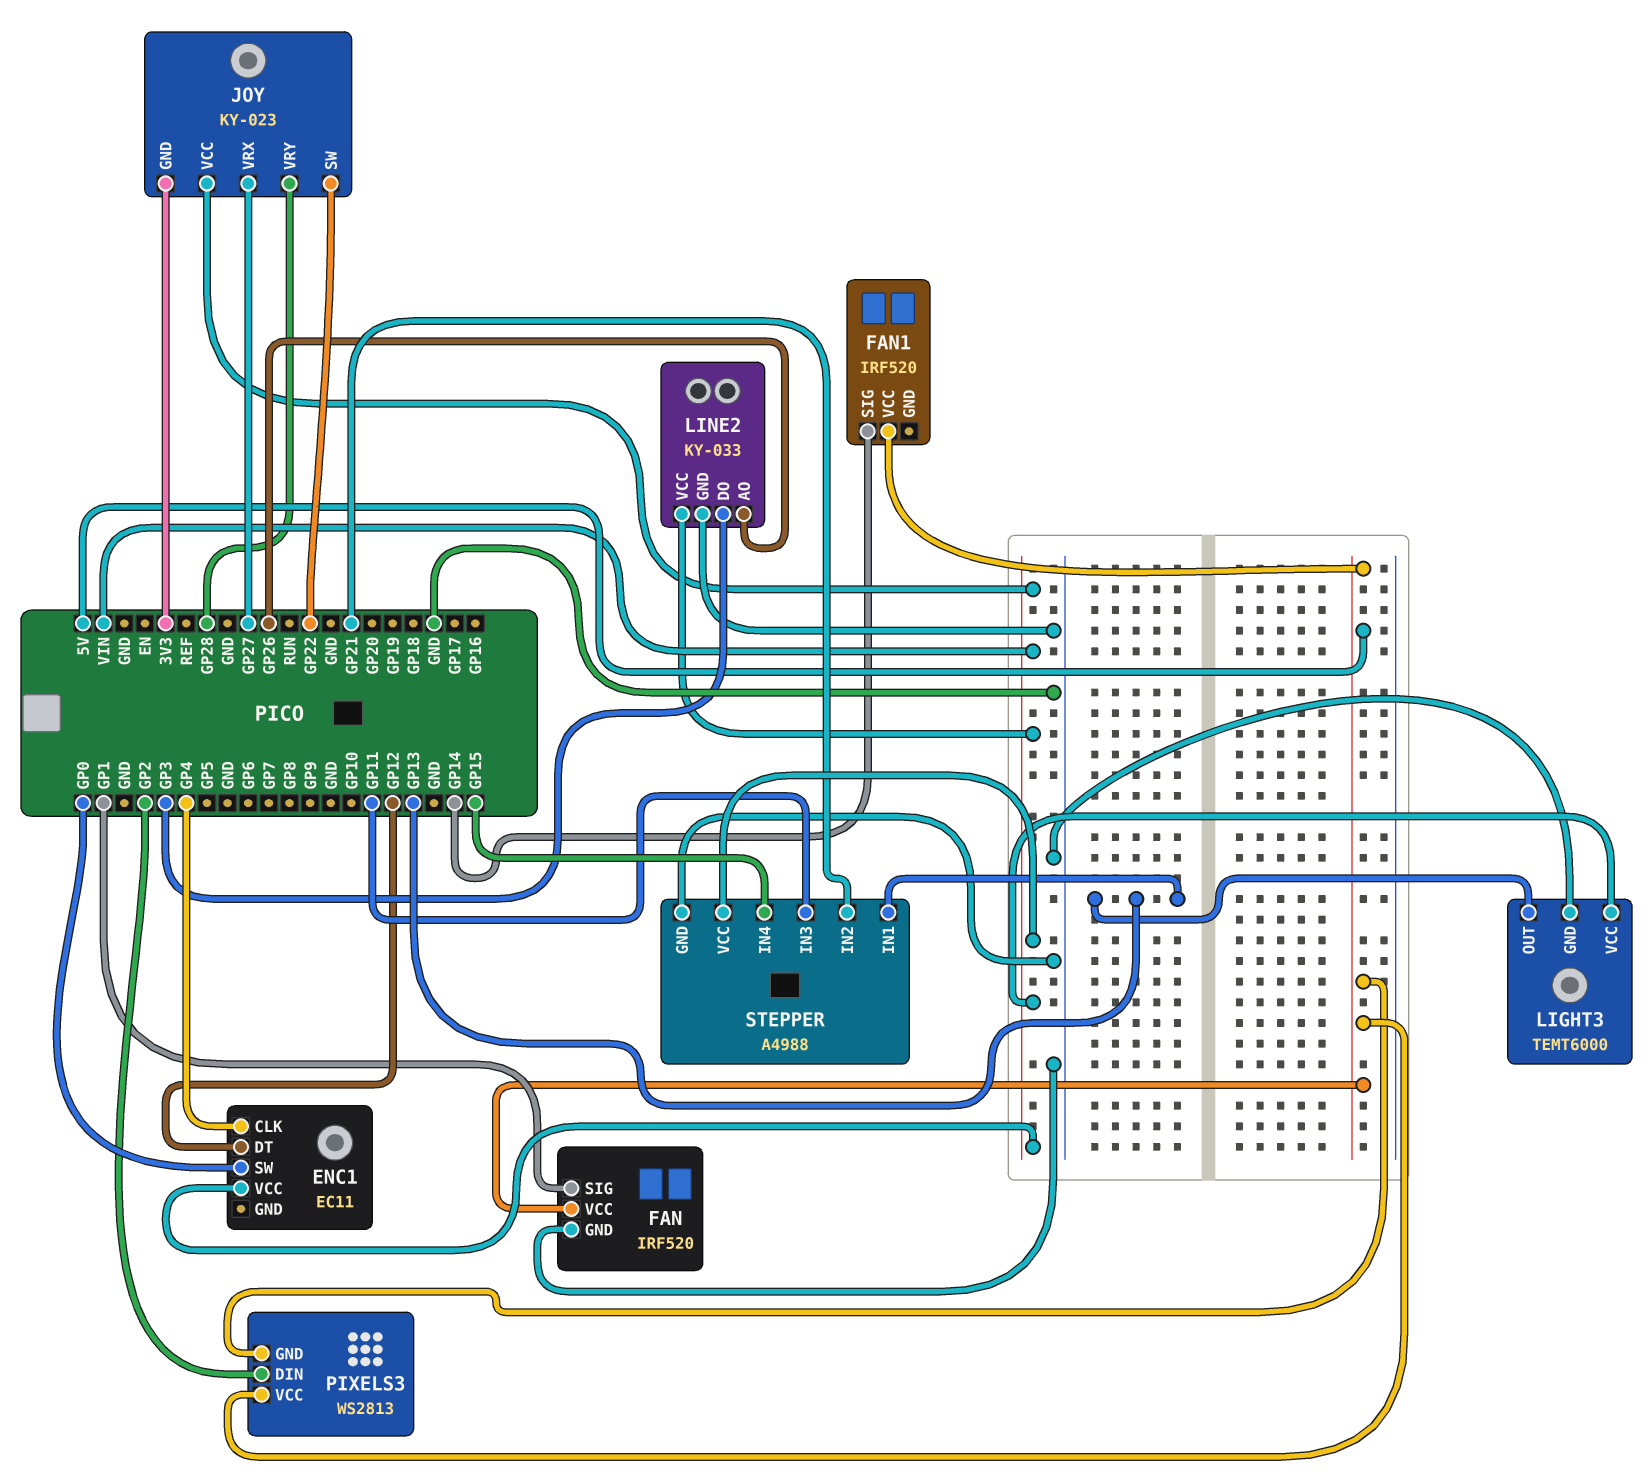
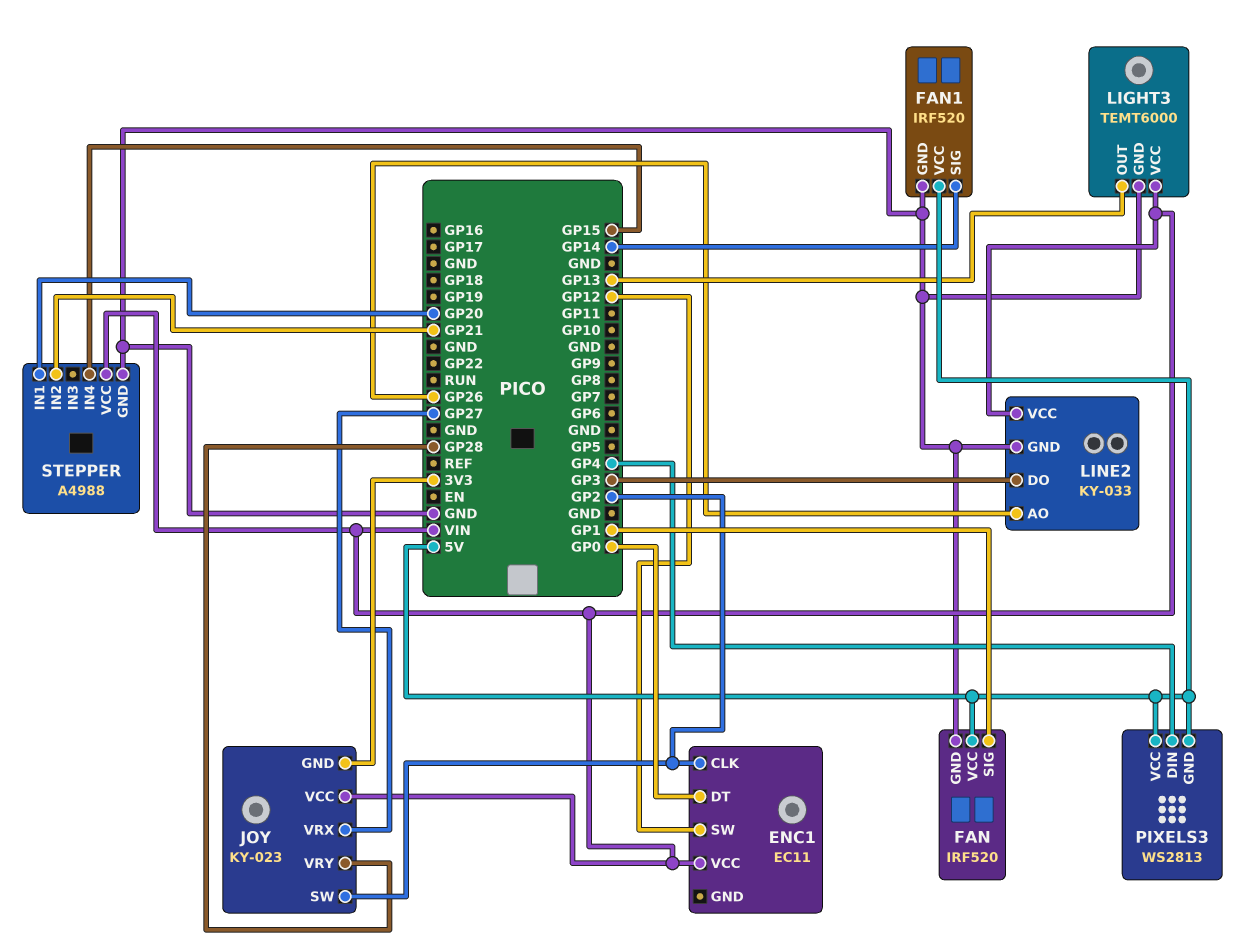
ENC1 pin CLK: GP4 -> GP2
ENC1 pin DT: GP12 -> GP0
ENC1 pin SW: GP0 -> GP12
FAN1 pin GND: none -> GND
JOY pin SW: GP22 -> GP2
PIXELS3 pin DIN: GP2 -> GP4
STEPPER pin IN1: GP13 -> GP20
STEPPER pin IN3: GP11 -> none

